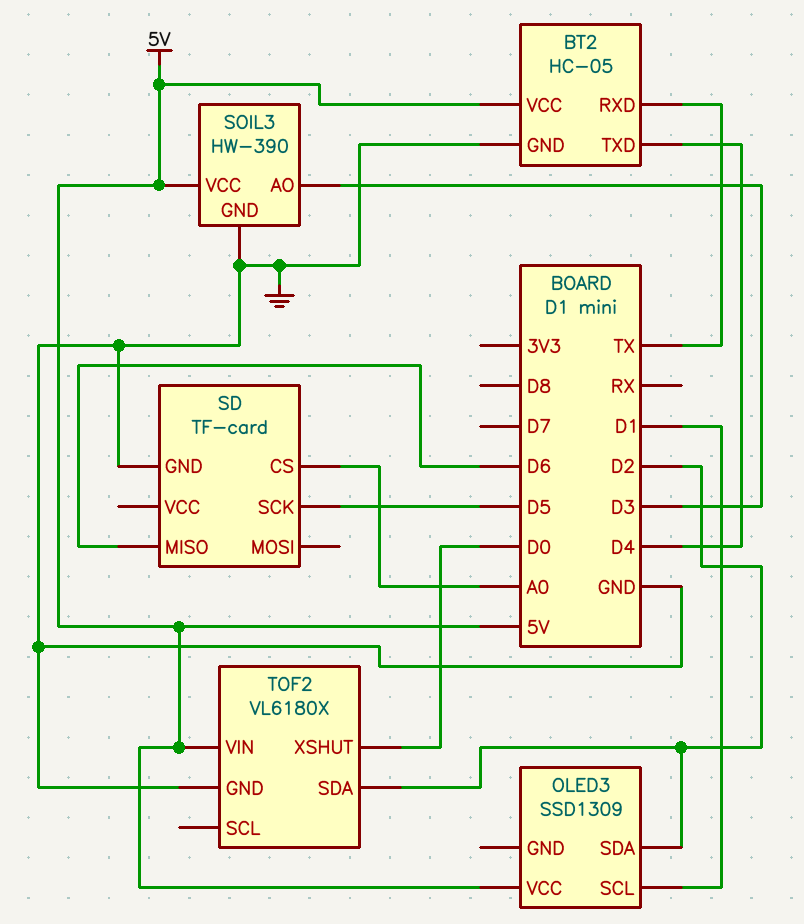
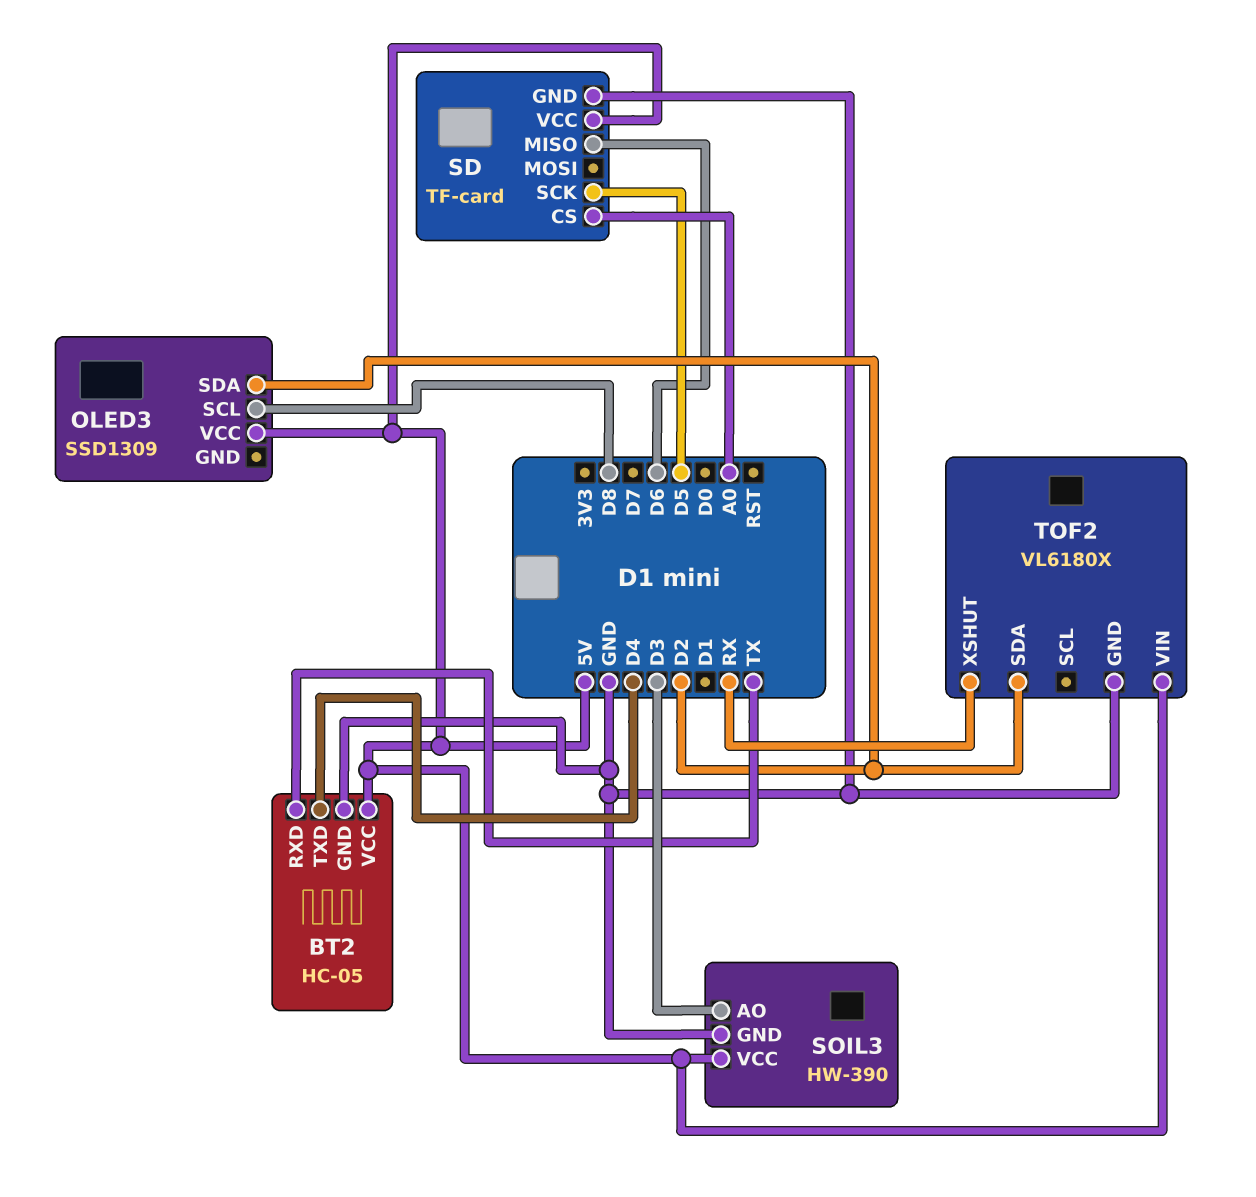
OLED3 pin SCL: D1 -> D8
SD pin VCC: none -> 5V
TOF2 pin XSHUT: D0 -> RX

